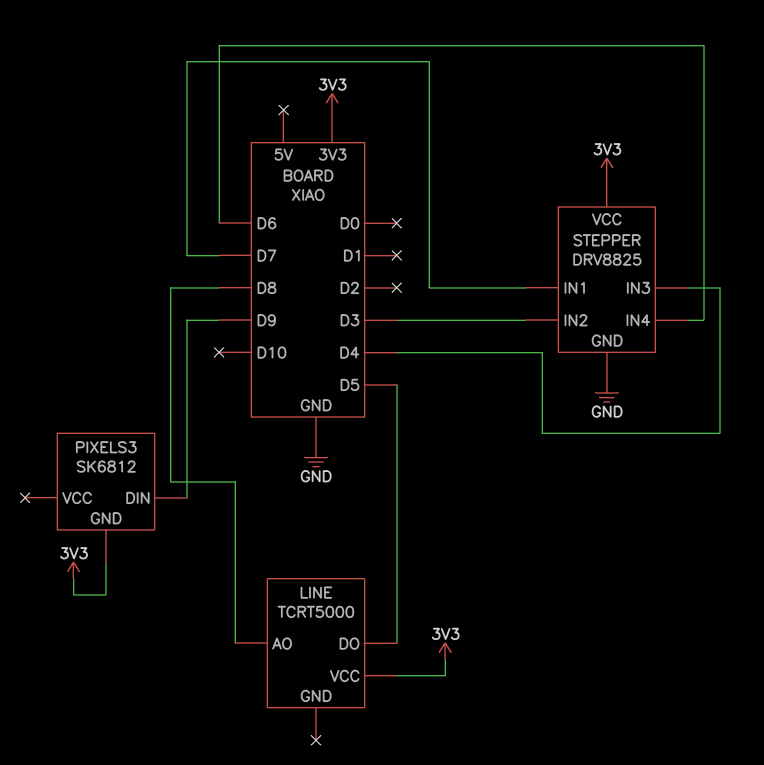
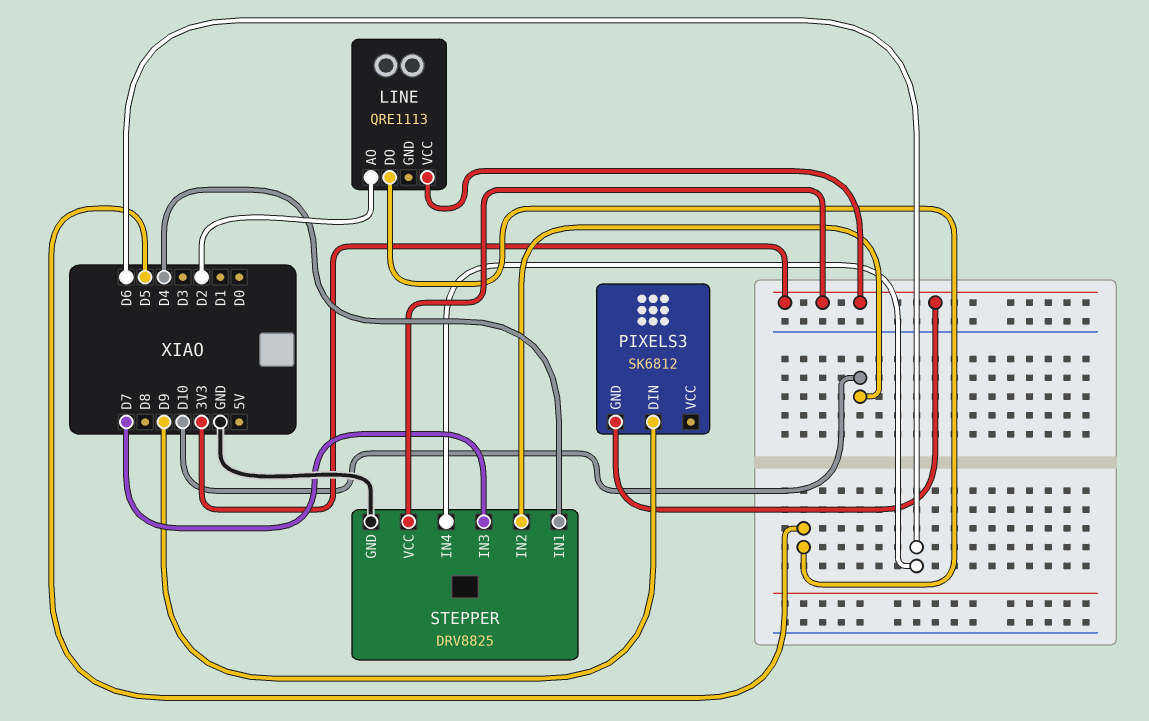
LINE: TCRT5000 -> QRE1113
LINE pin AO: D8 -> D2
STEPPER pin IN1: D7 -> D4
STEPPER pin IN2: D3 -> D10
STEPPER pin IN3: D4 -> D7

